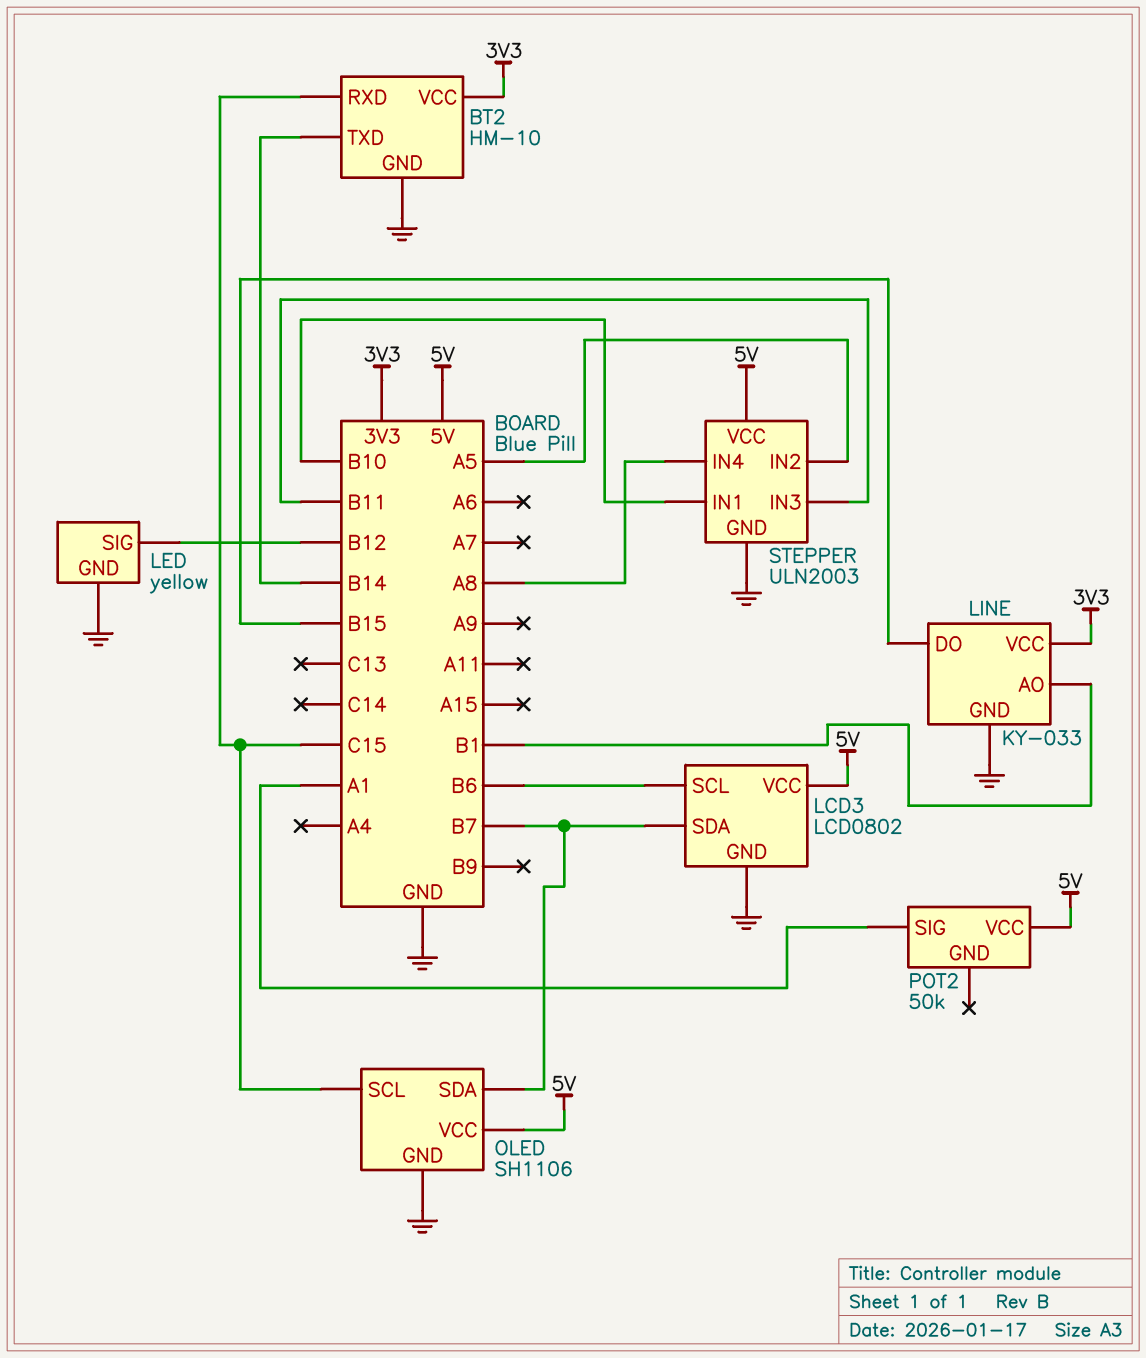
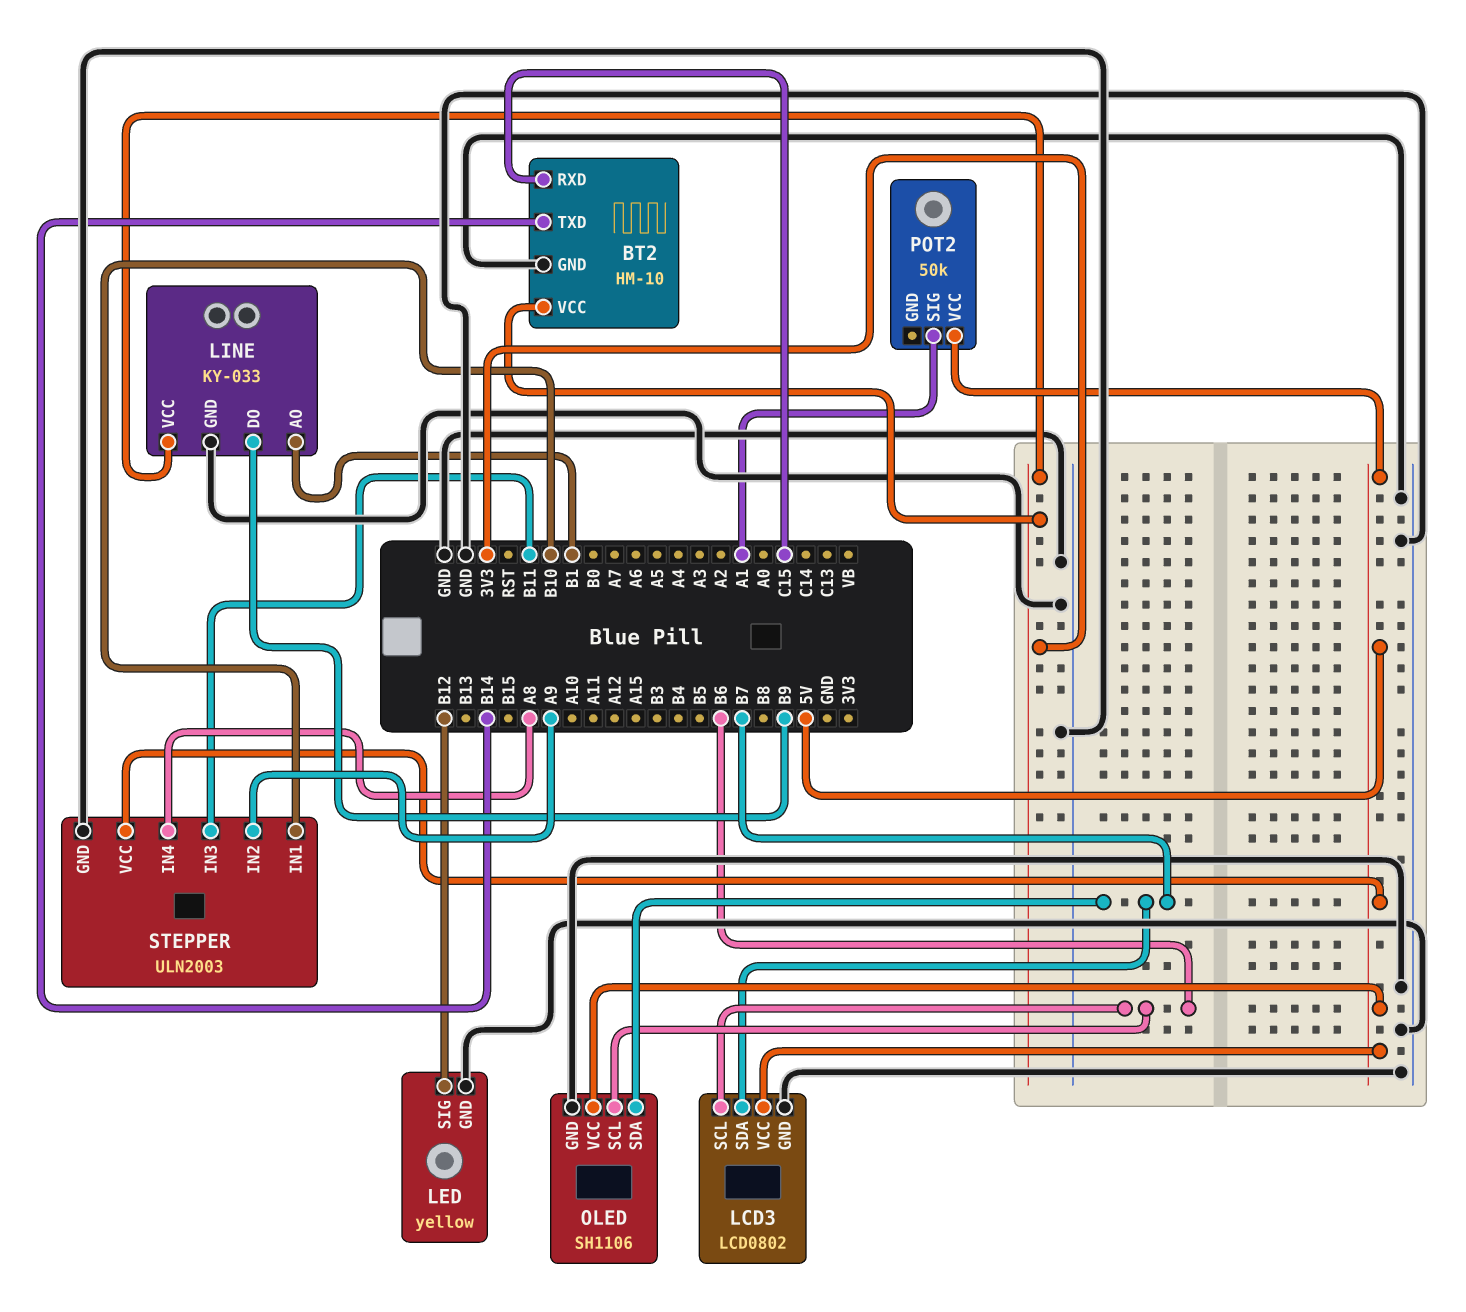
LINE pin DO: B15 -> B9
OLED pin SCL: C15 -> B6
STEPPER pin IN2: A5 -> A9

